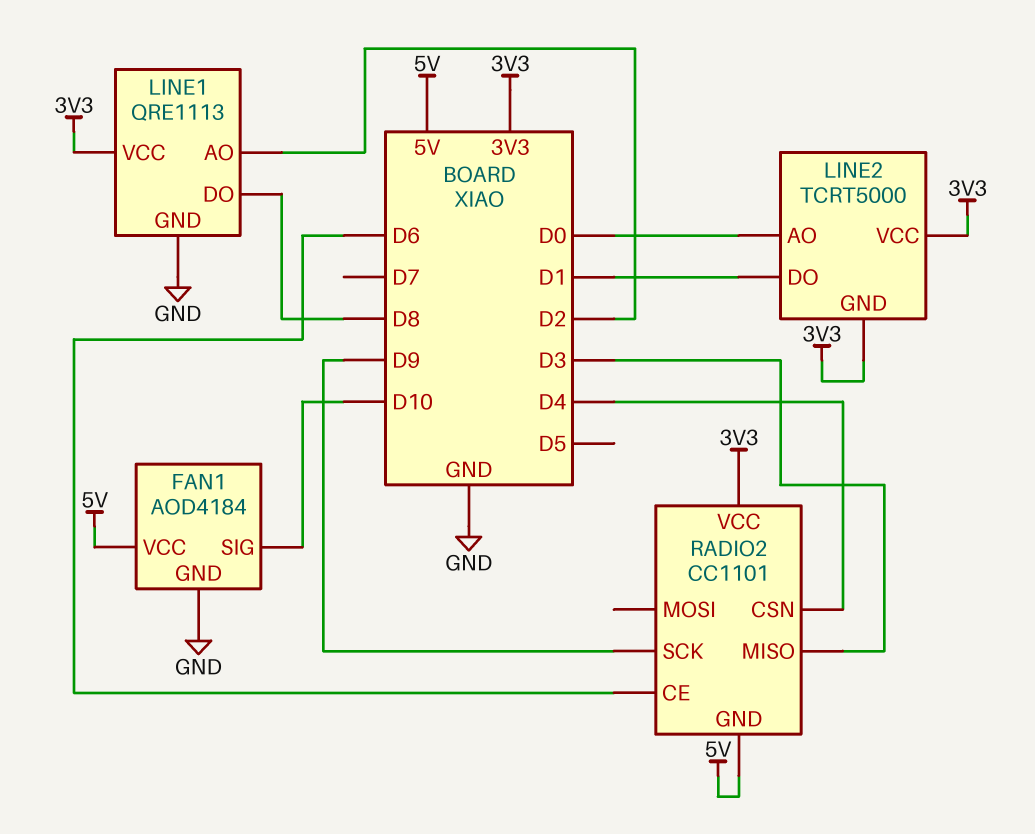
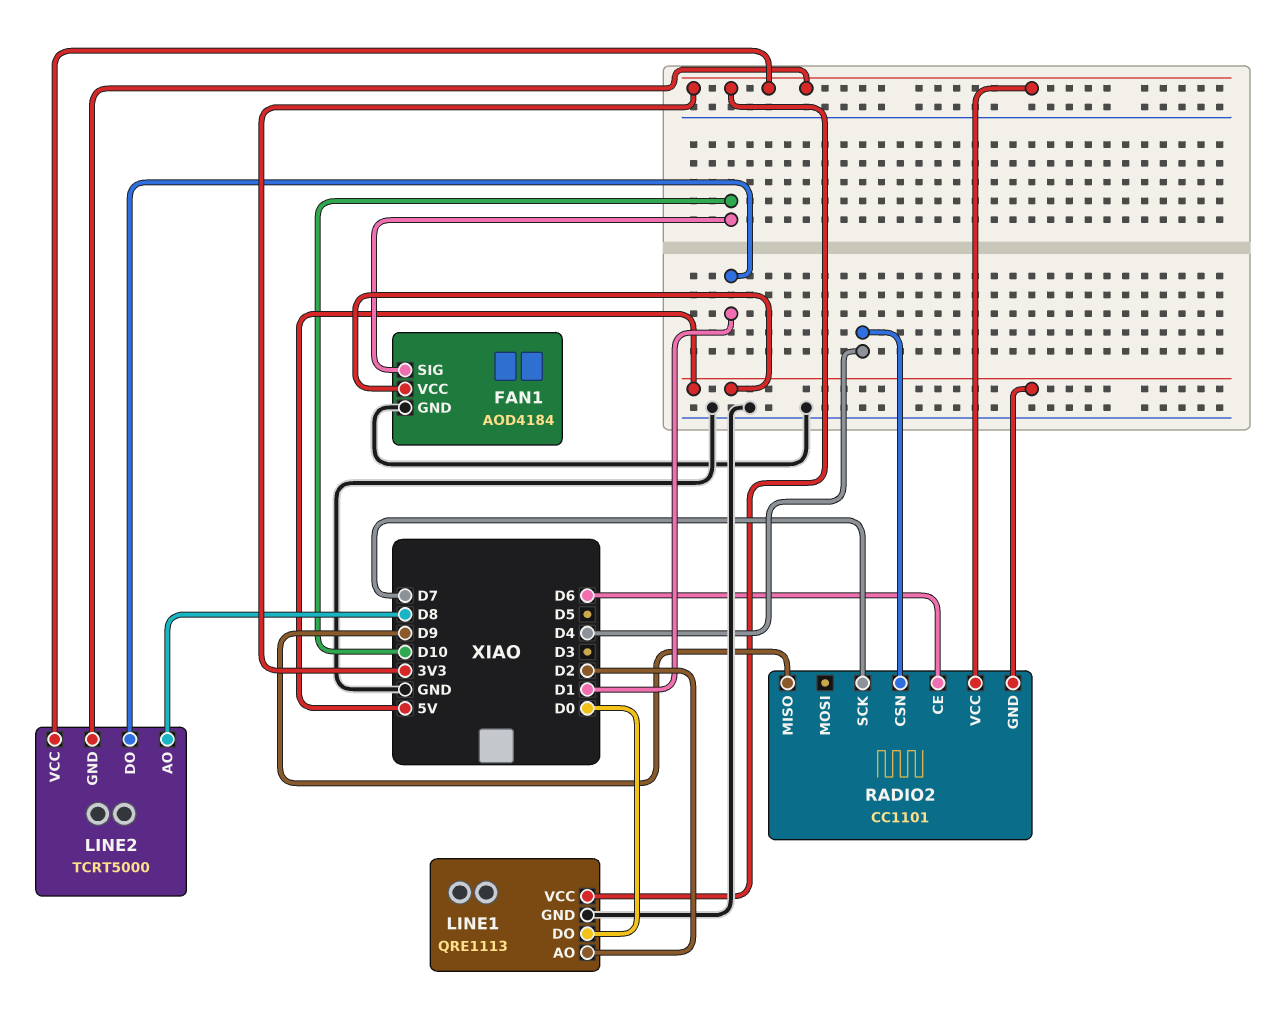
LINE1 pin DO: D8 -> D0
LINE2 pin AO: D0 -> D8
RADIO2 pin MISO: D3 -> D9
RADIO2 pin SCK: D9 -> D7

